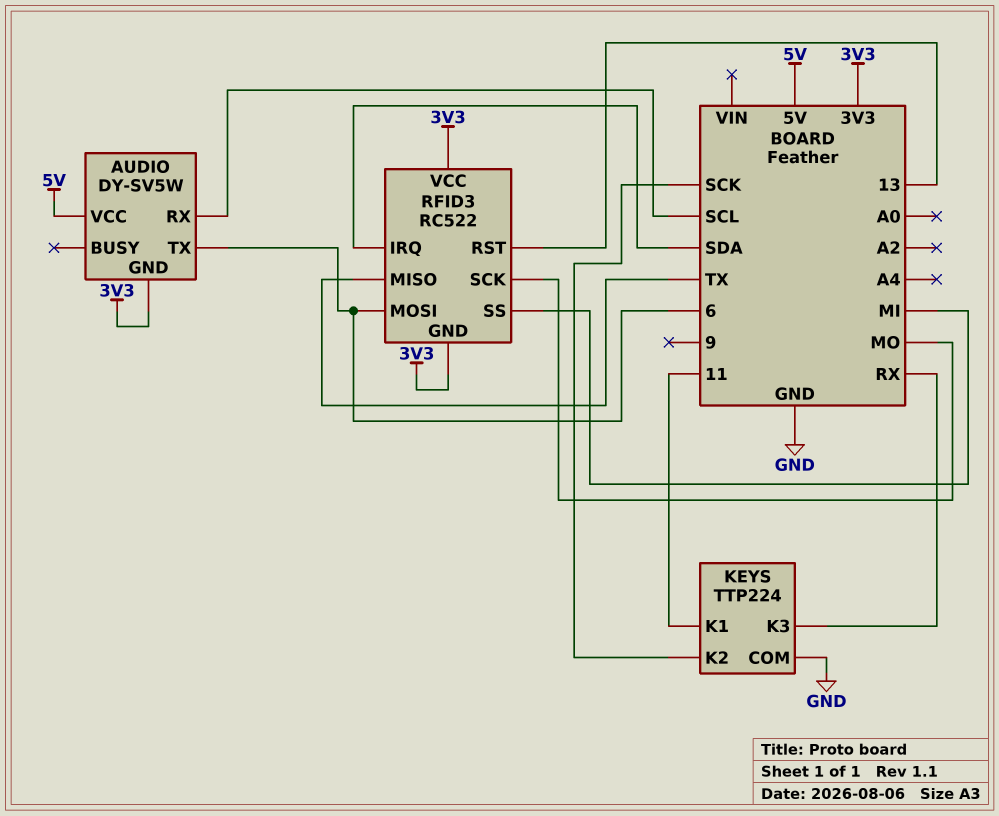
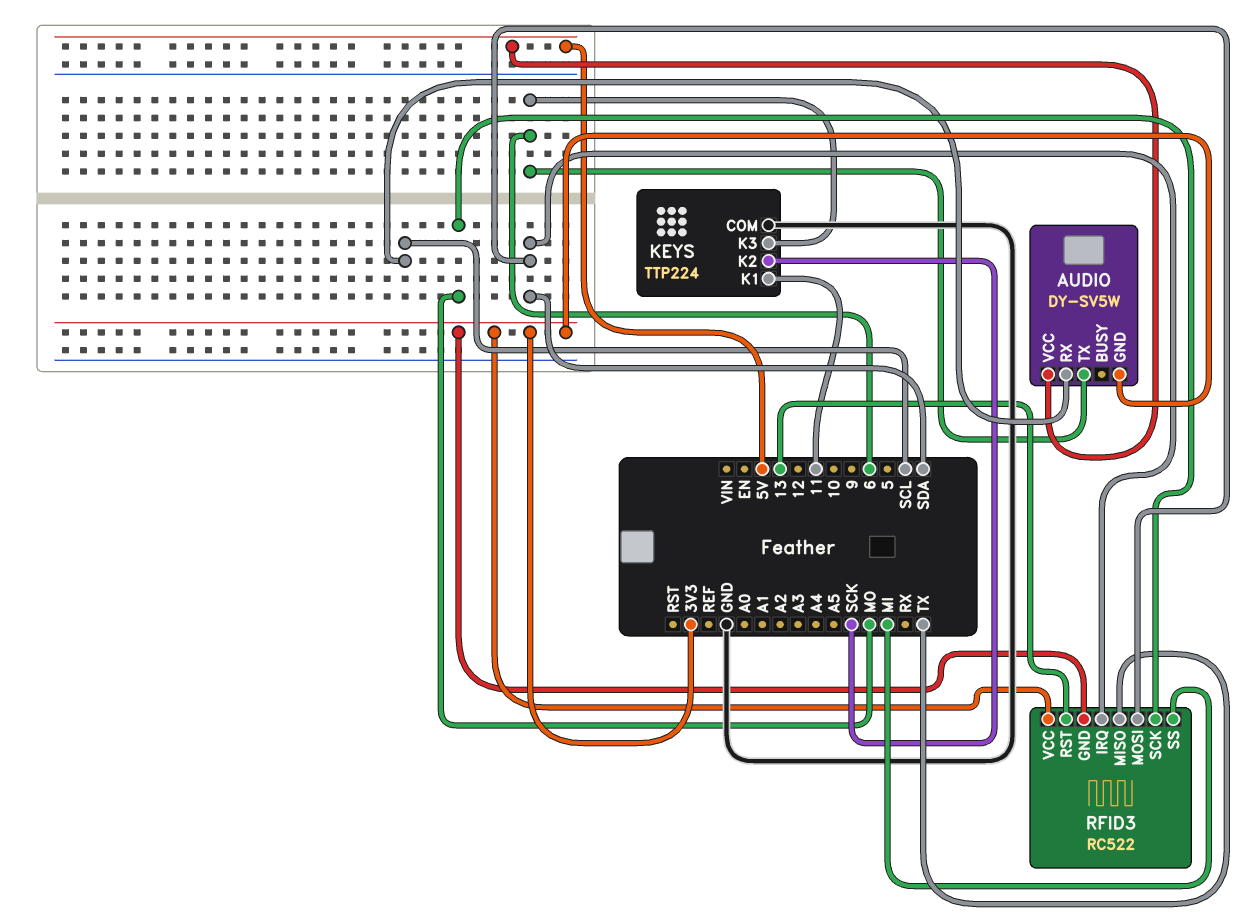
KEYS pin K3: RX -> 6
RFID3 pin MOSI: 6 -> SDA

